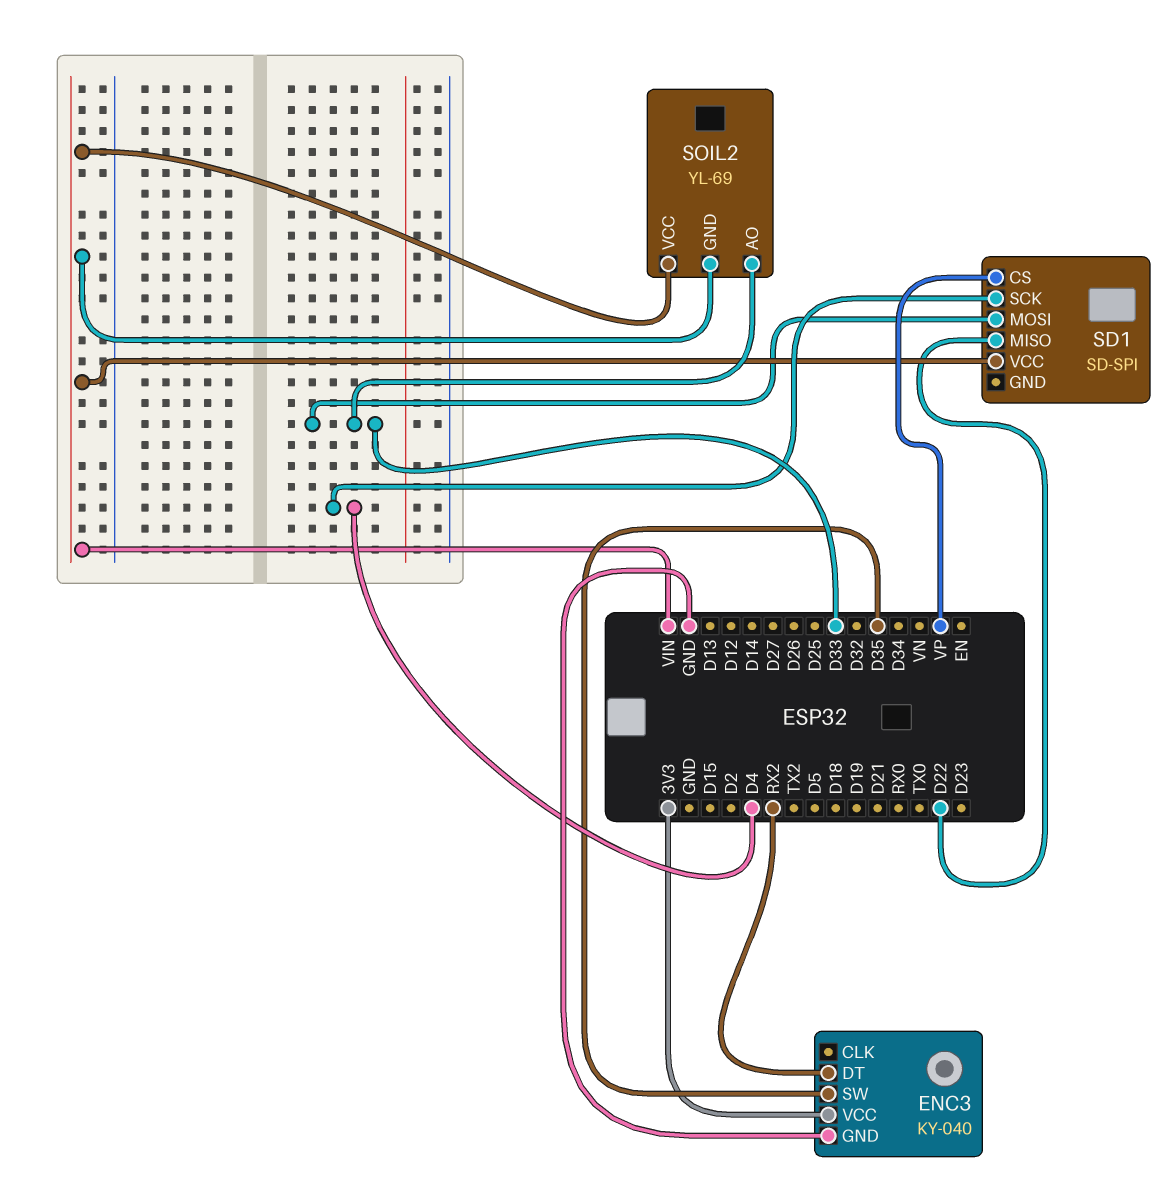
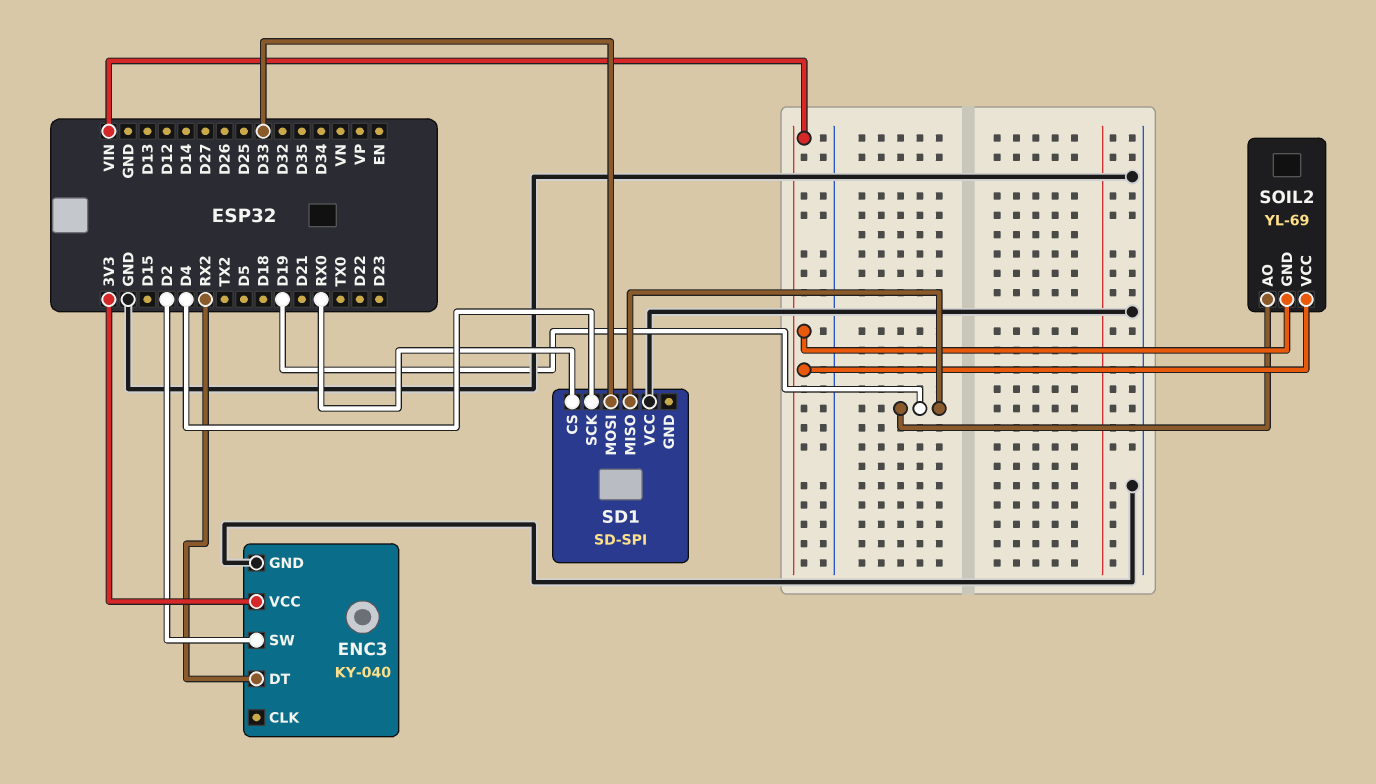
ENC3 pin SW: D35 -> D2
SD1 pin CS: VP -> RX0
SD1 pin MISO: D22 -> D19
SD1 pin VCC: VIN -> GND
SOIL2 pin AO: D33 -> D19

